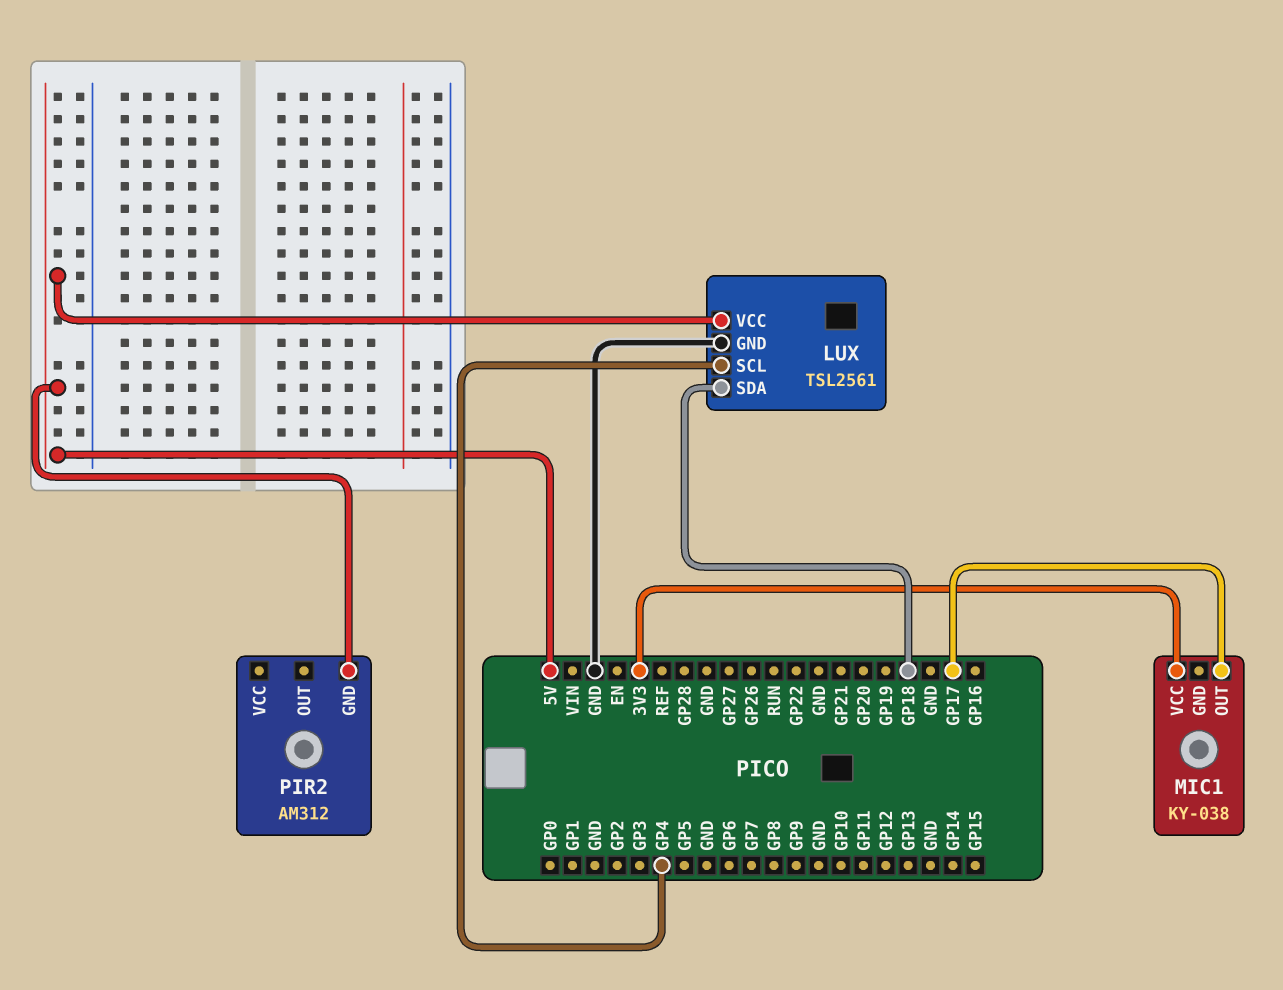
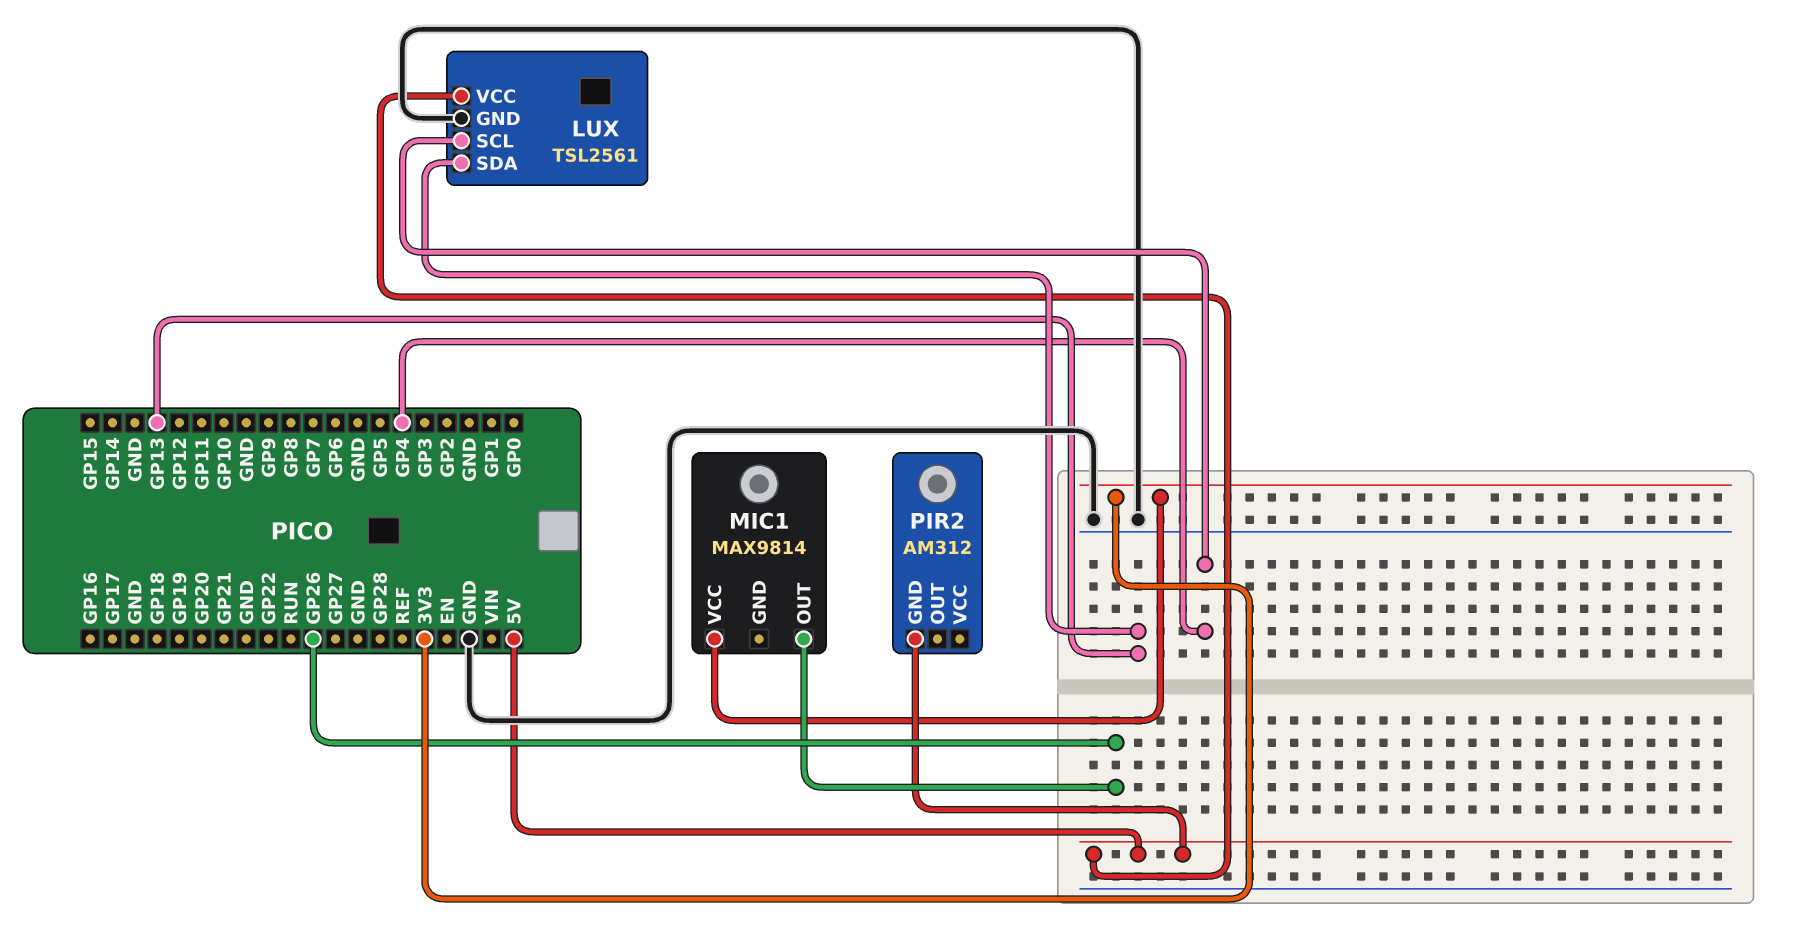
LUX pin SDA: GP18 -> GP13
MIC1: KY-038 -> MAX9814
MIC1 pin OUT: GP17 -> GP26

